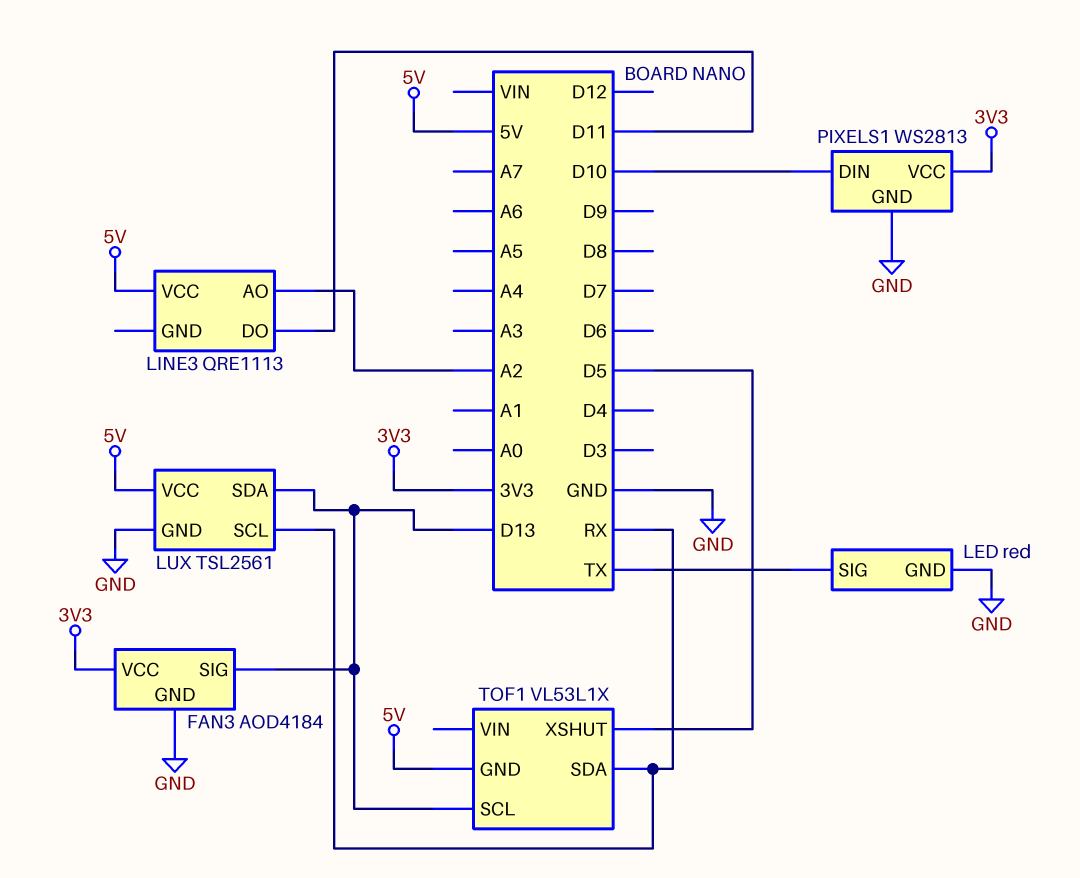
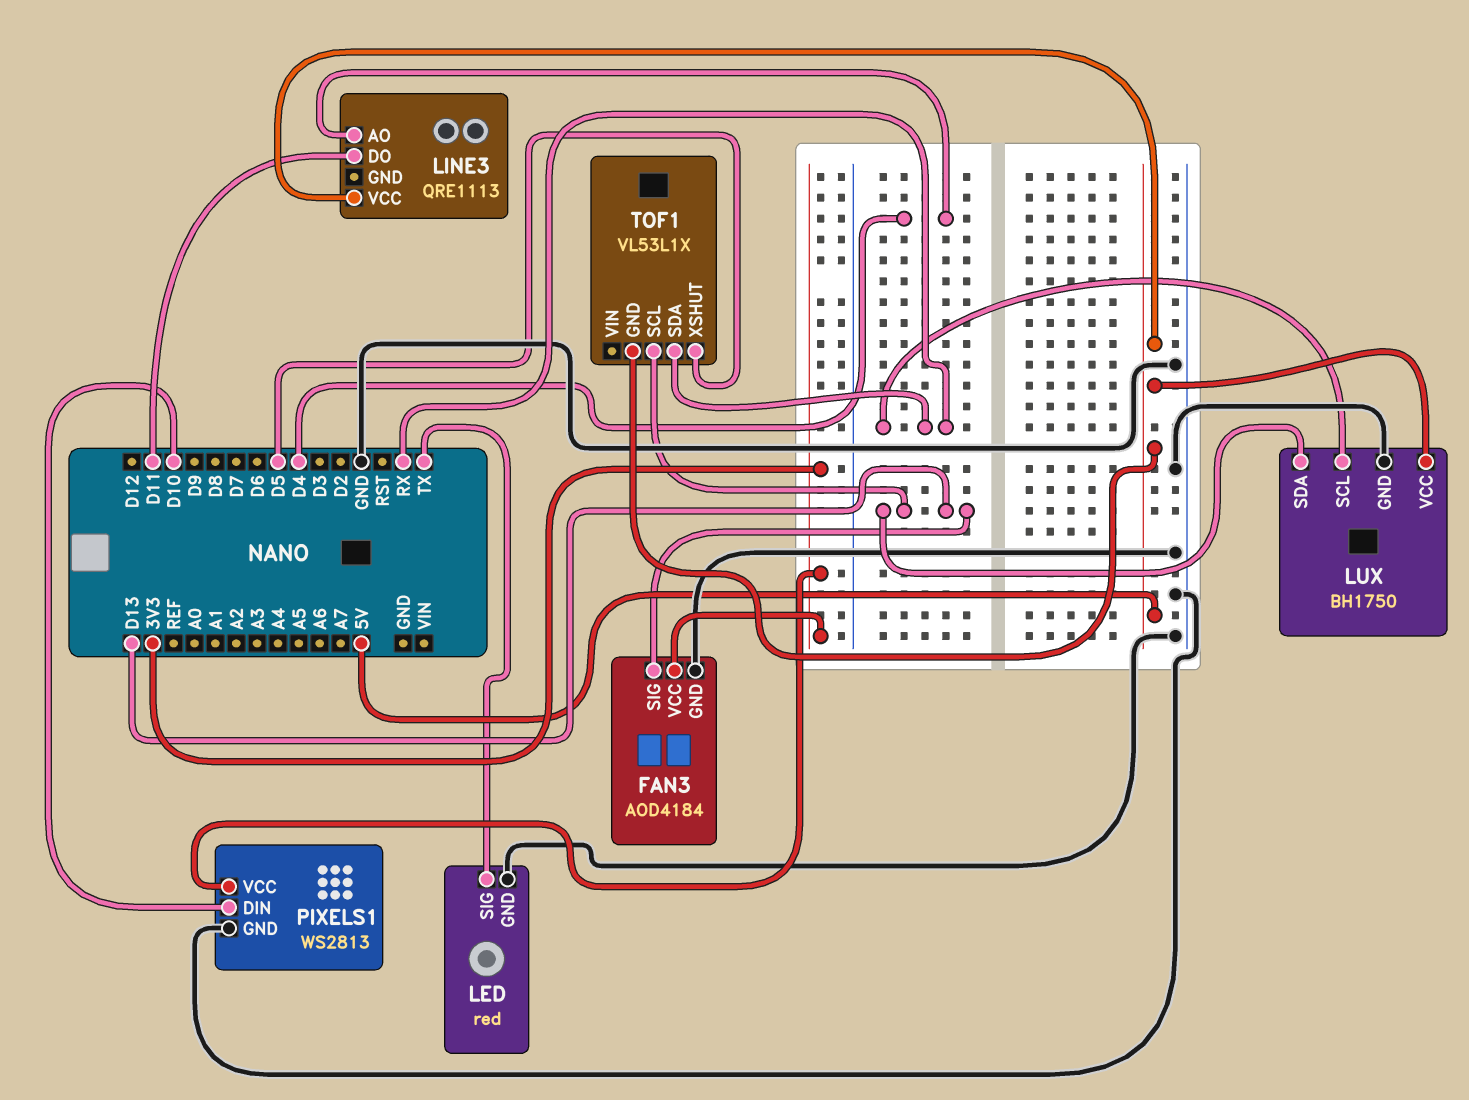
LINE3 pin AO: A2 -> D4
LUX: TSL2561 -> BH1750

